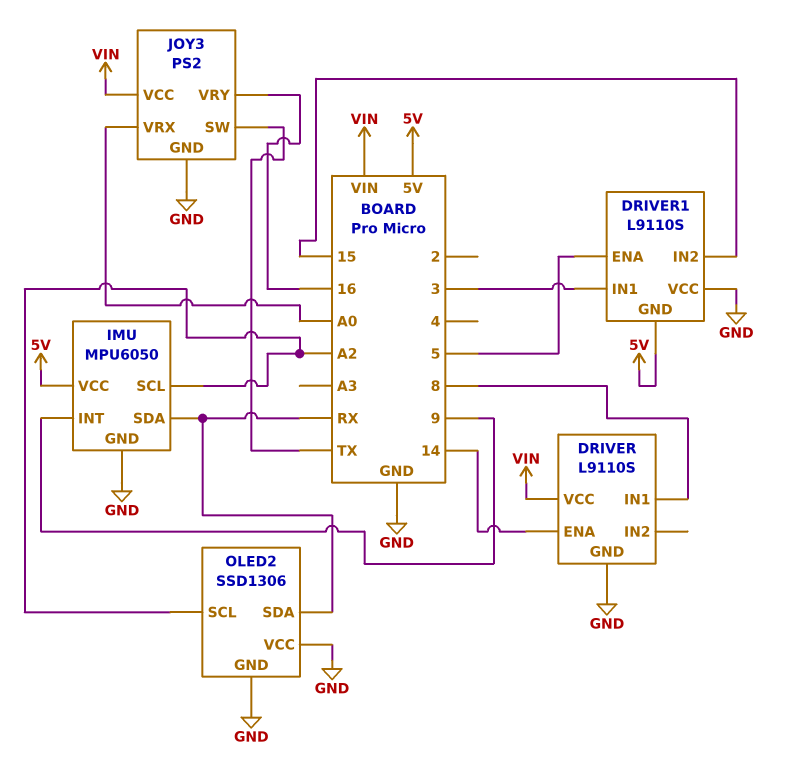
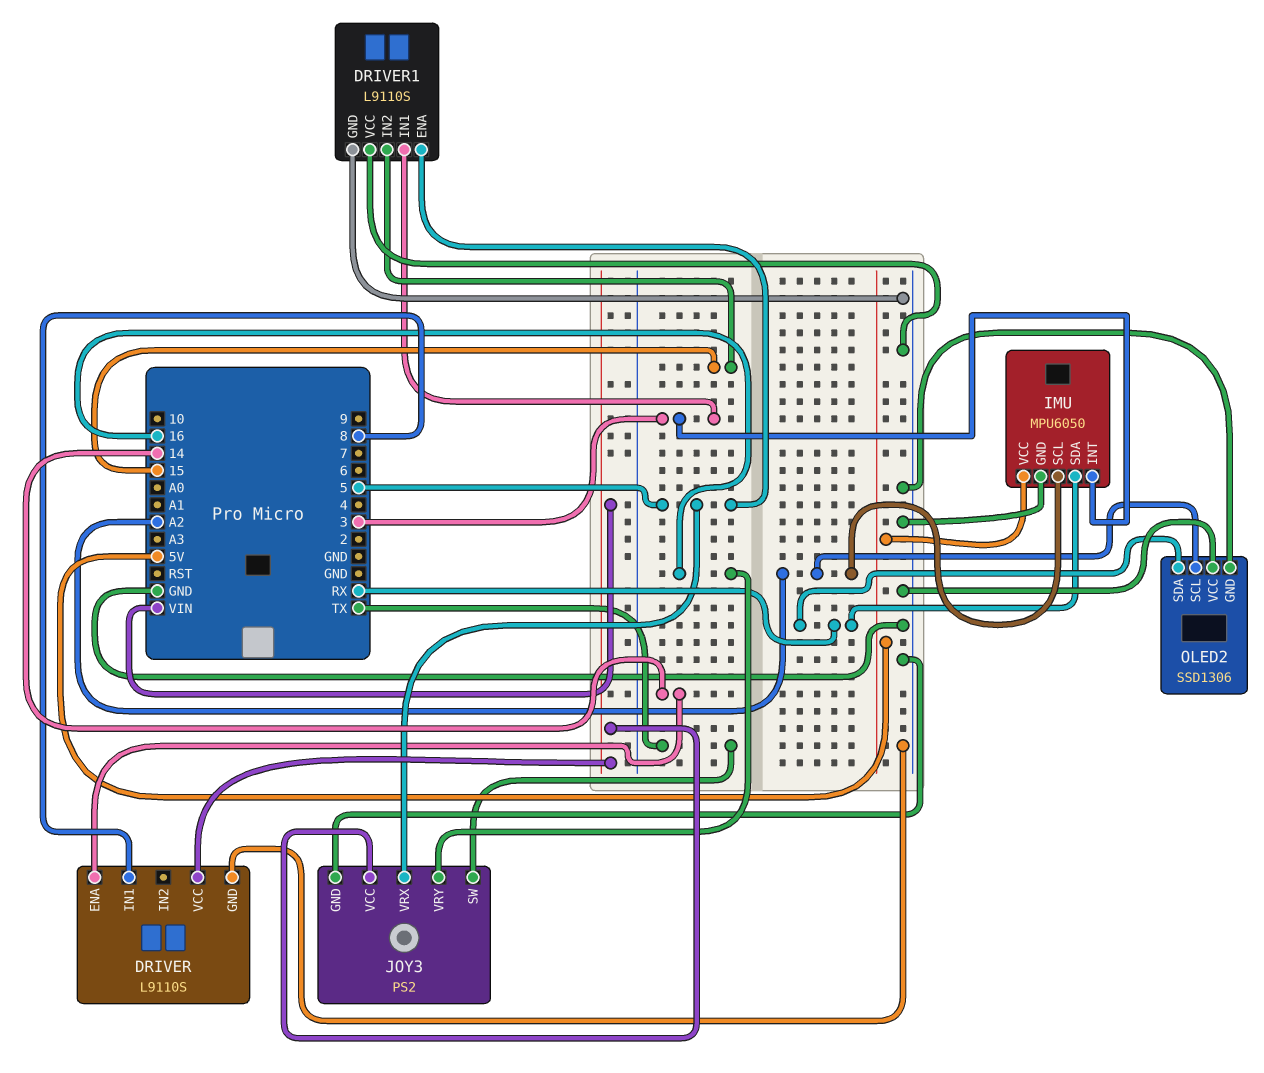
DRIVER1 pin GND: 5V -> GND
IMU pin INT: 9 -> 3
JOY3 pin VRX: A0 -> 5

